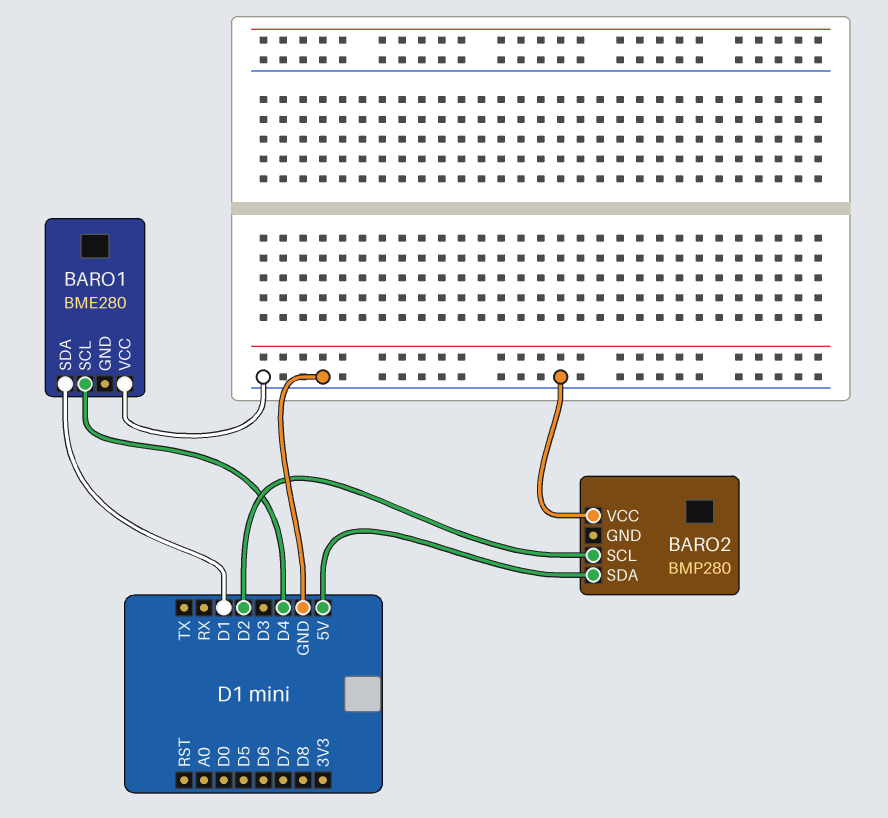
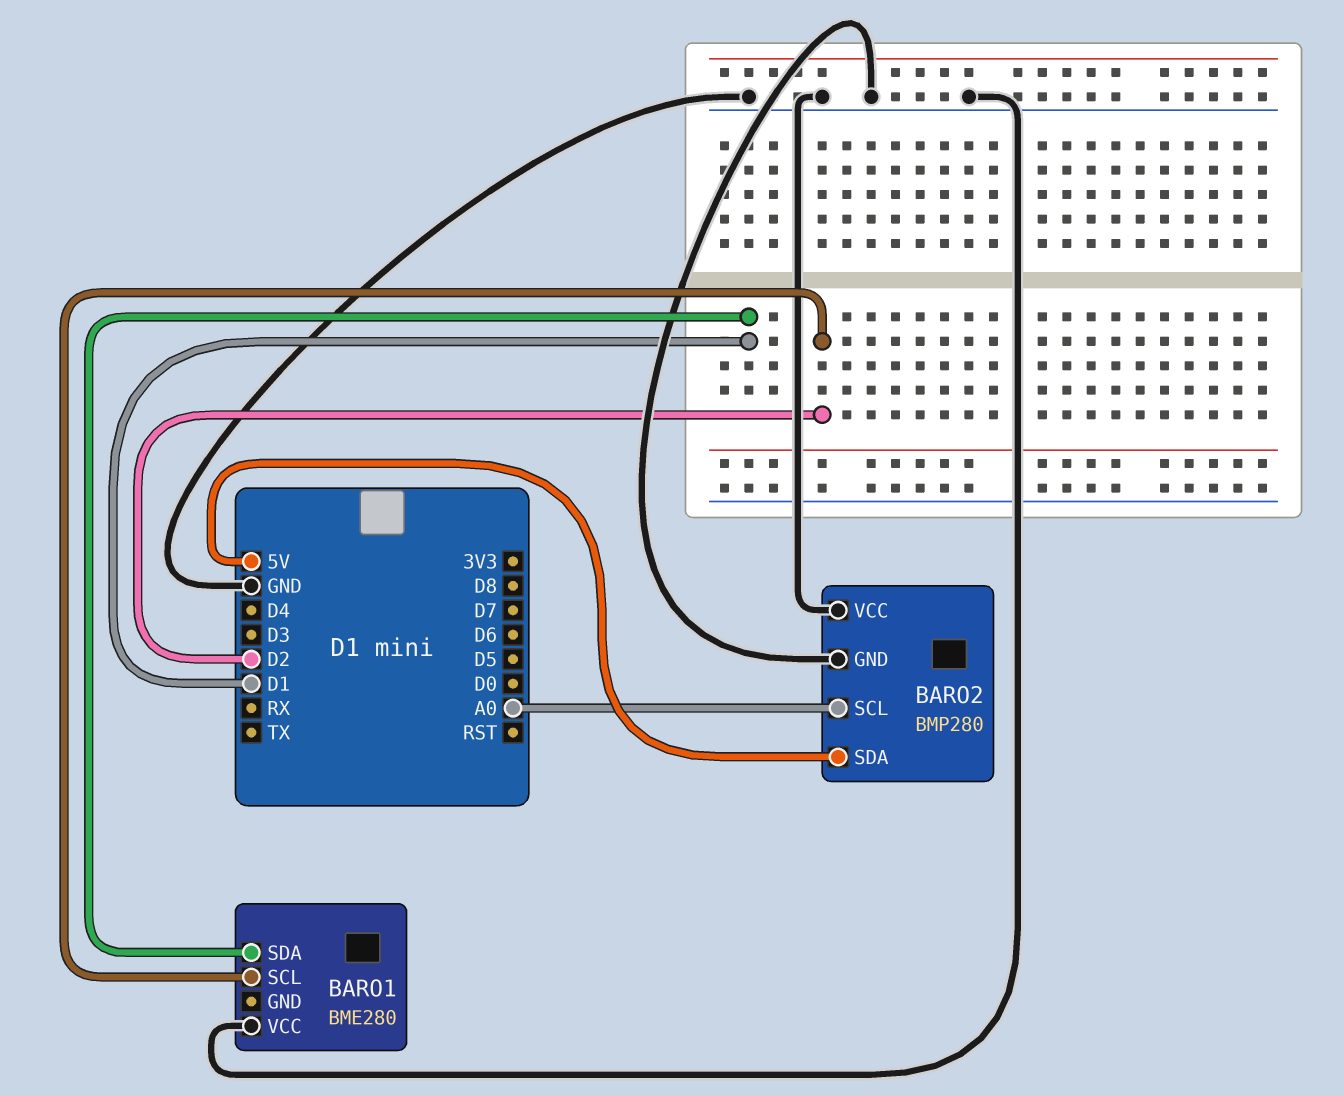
BARO1 pin SCL: D4 -> D2
BARO2 pin GND: none -> GND
BARO2 pin SCL: D2 -> A0

